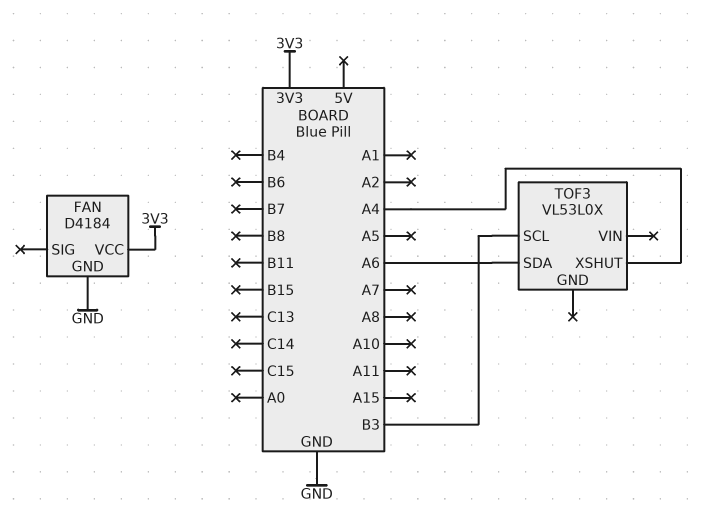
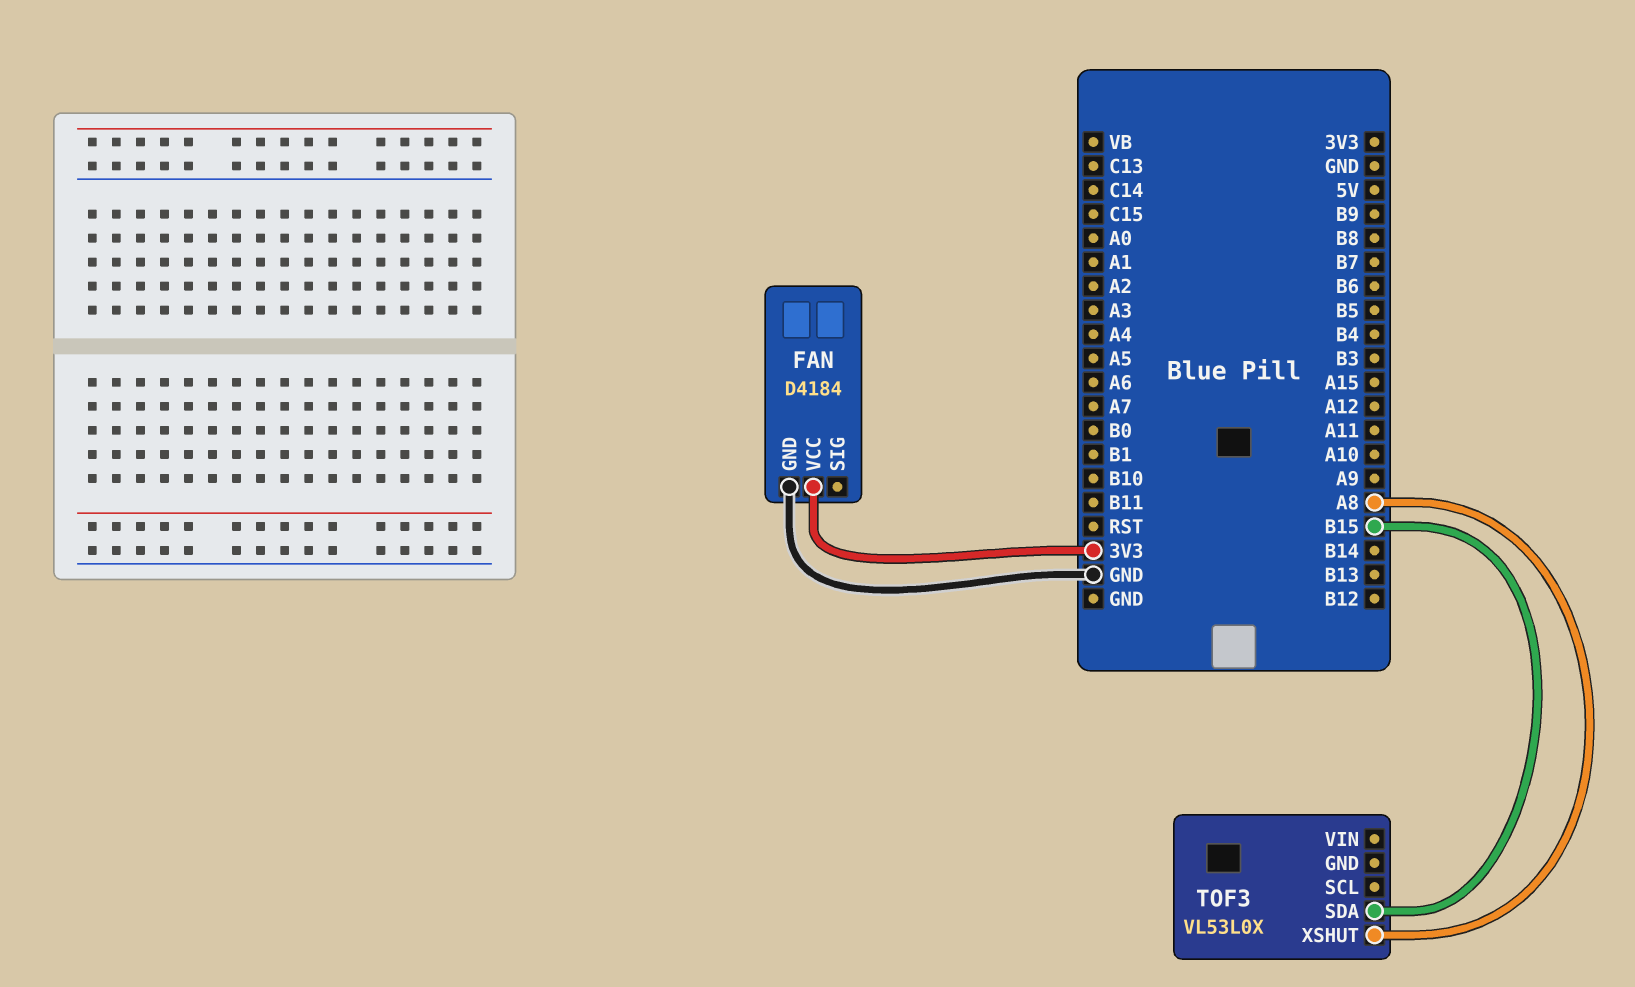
TOF3 pin SCL: B3 -> none
TOF3 pin SDA: A6 -> B15
TOF3 pin XSHUT: A4 -> A8

